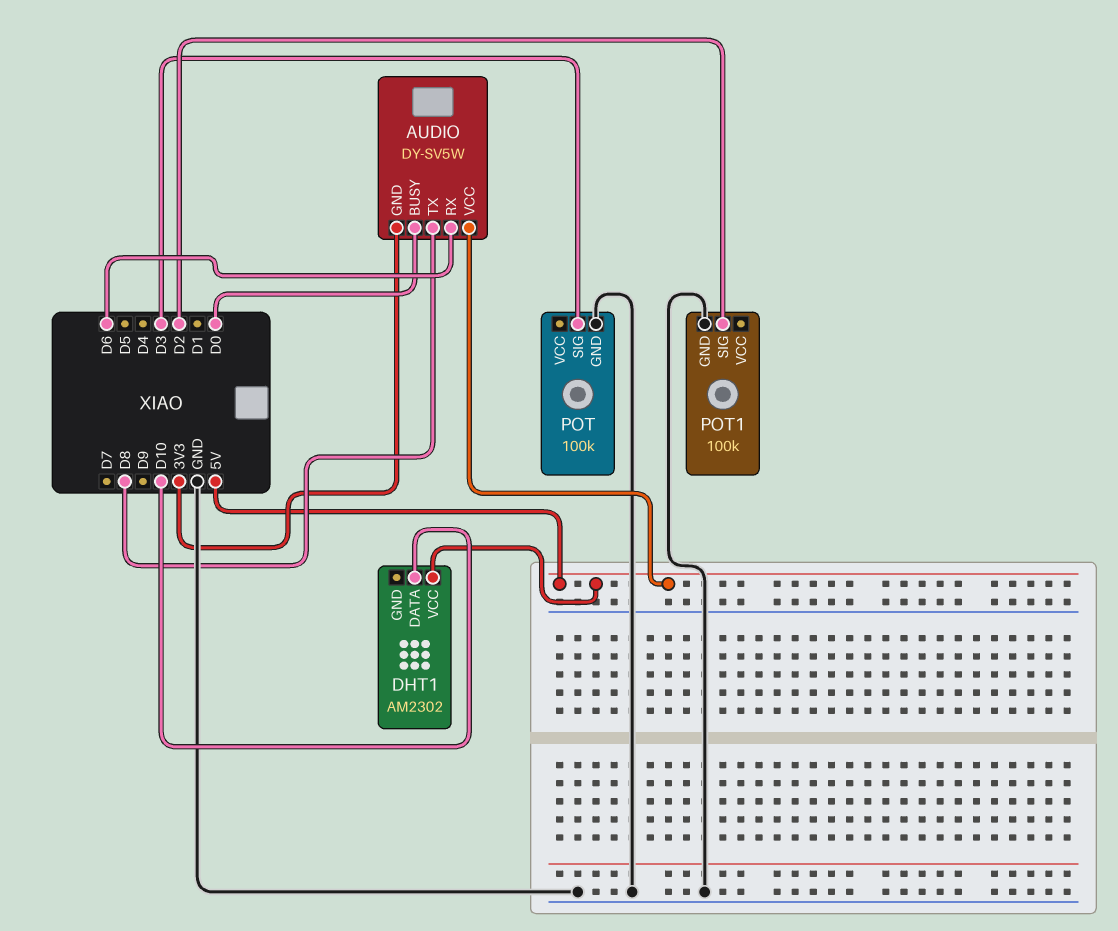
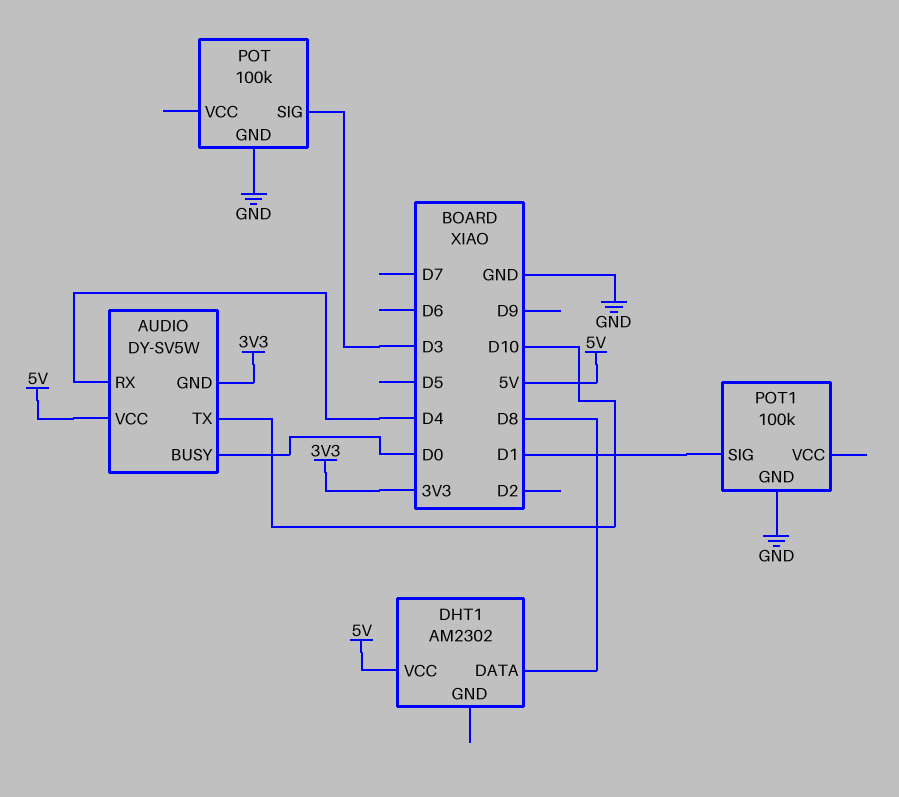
AUDIO pin RX: D6 -> D4
AUDIO pin TX: D8 -> D10
DHT1 pin DATA: D10 -> D8
POT1 pin SIG: D2 -> D1

